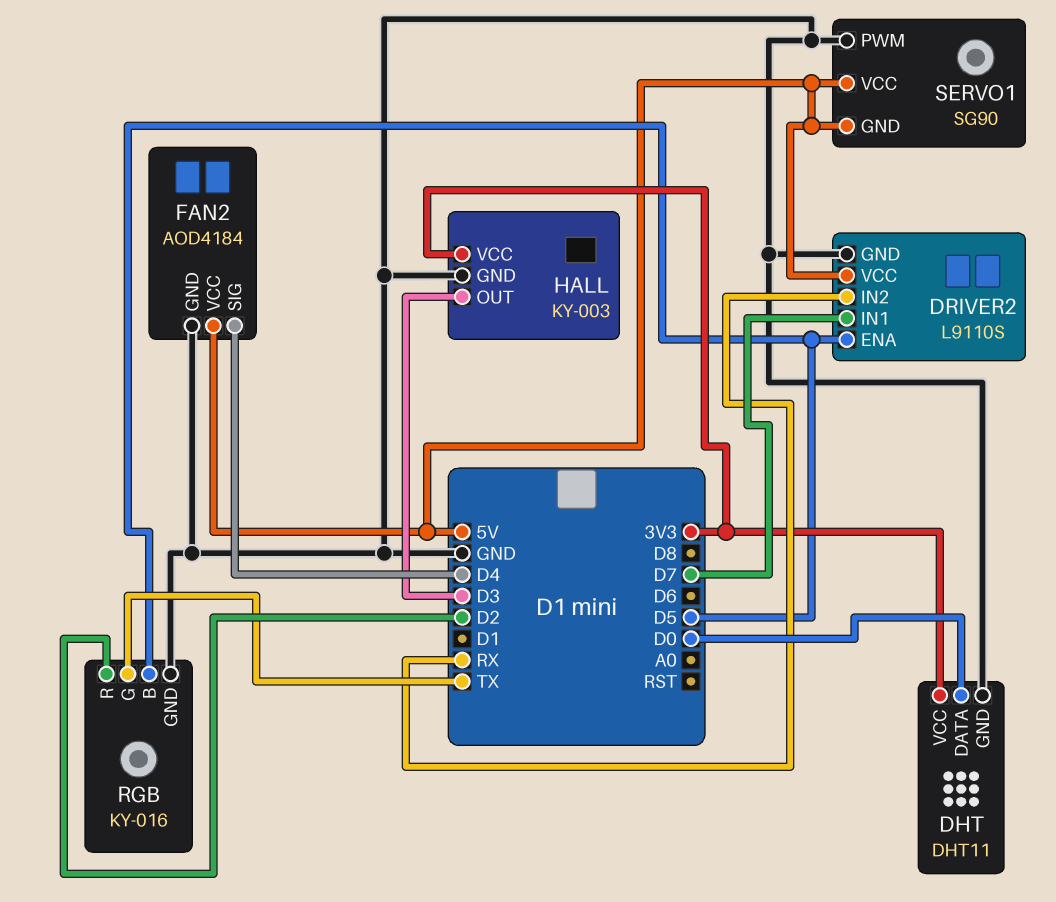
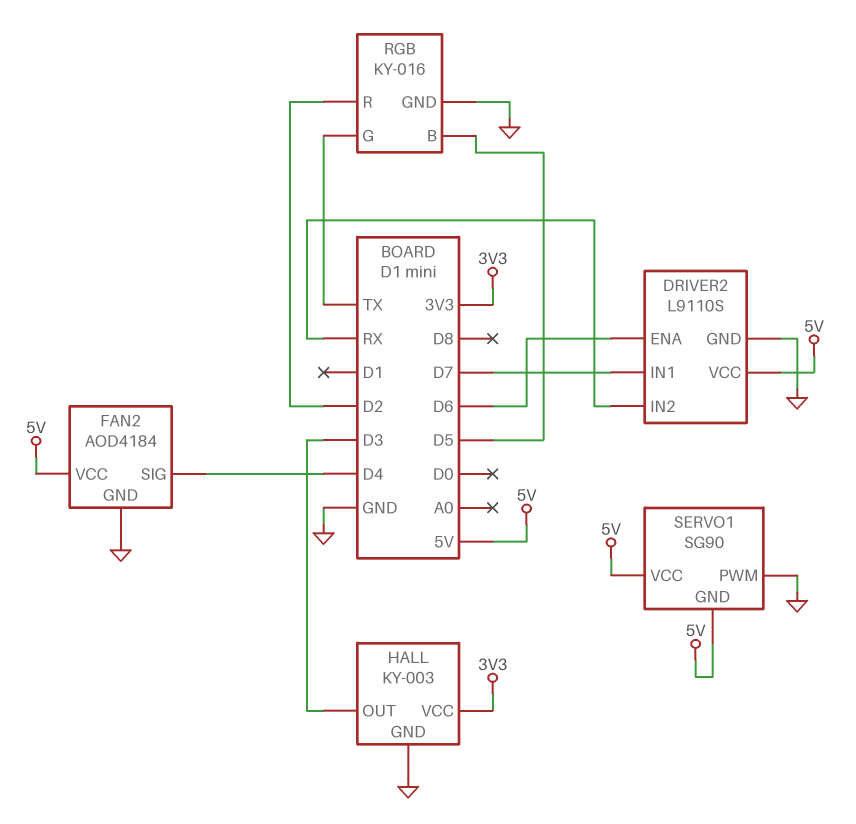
DHT: DHT11 -> none
DHT pin DATA: D0 -> none
DHT pin GND: GND -> none
DHT pin VCC: 3V3 -> none
DRIVER2 pin ENA: D5 -> D6

